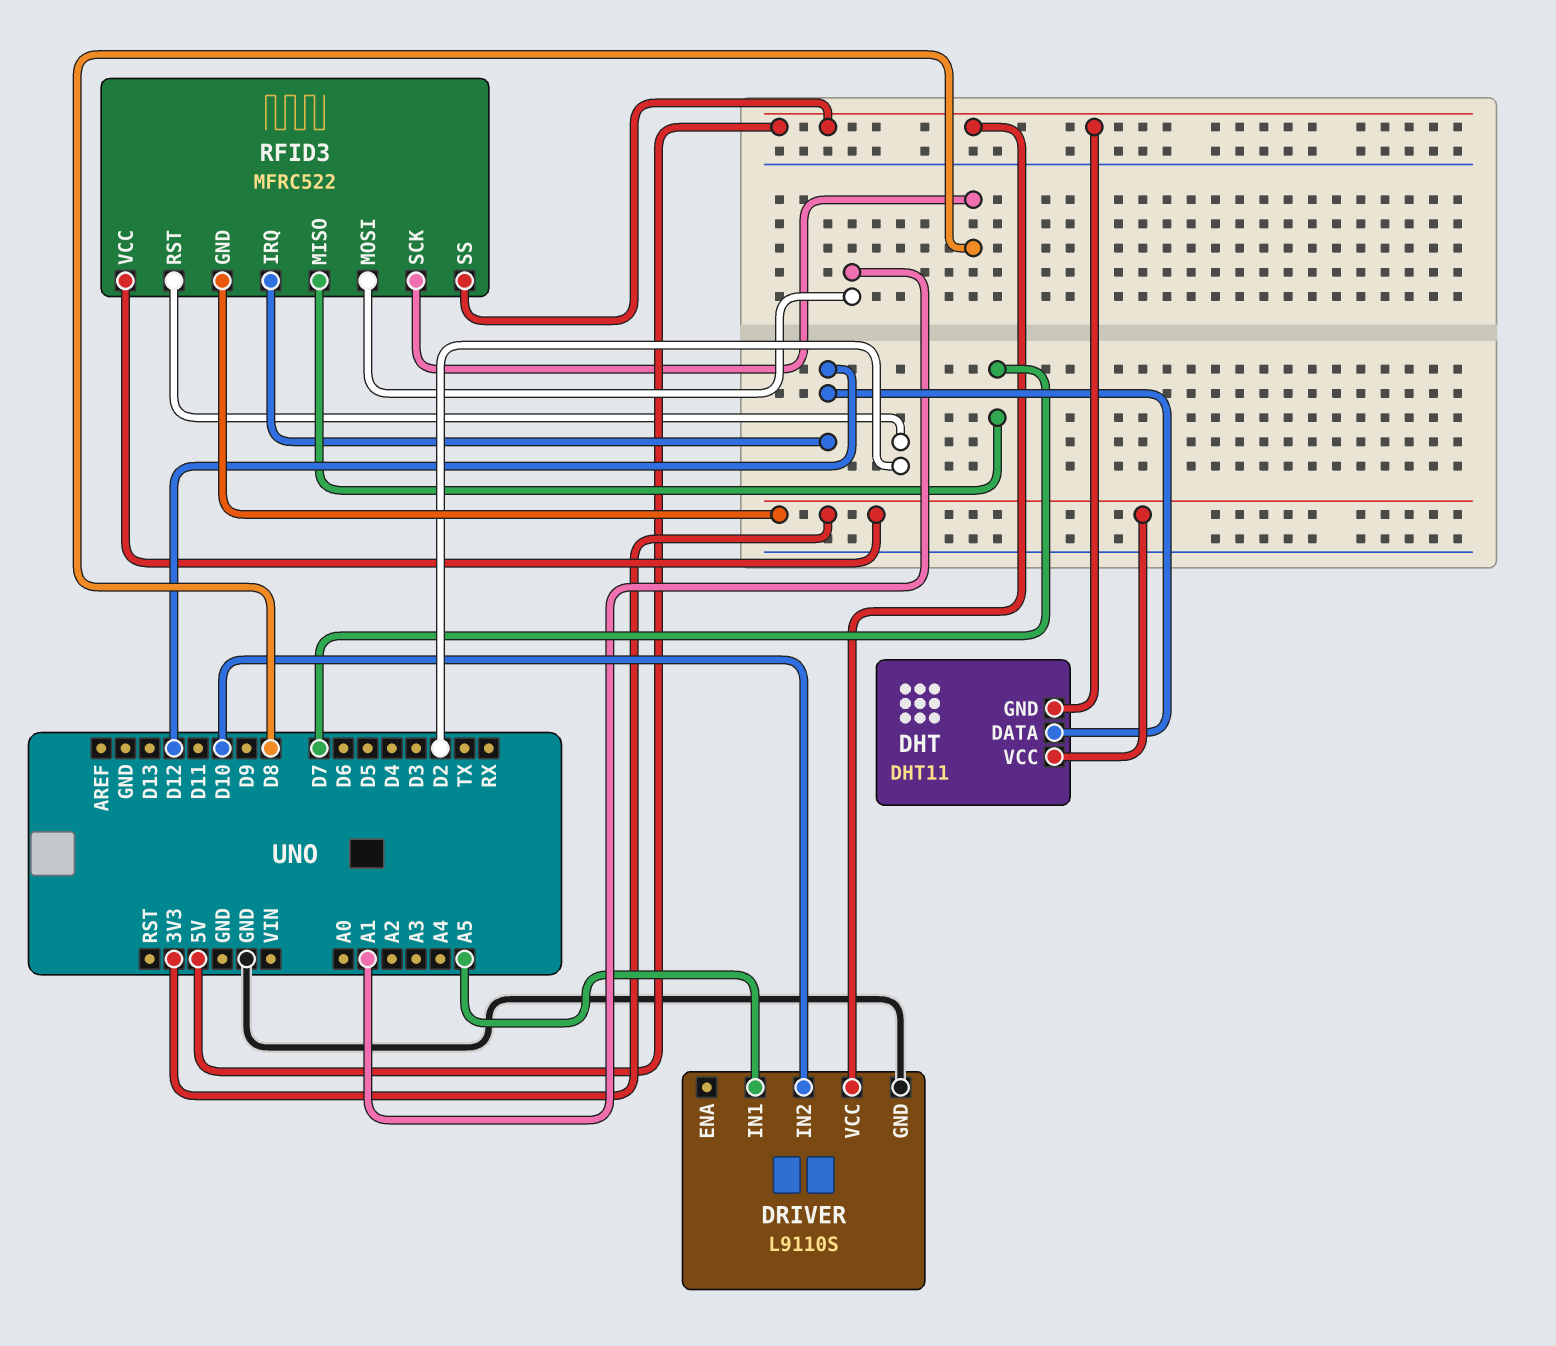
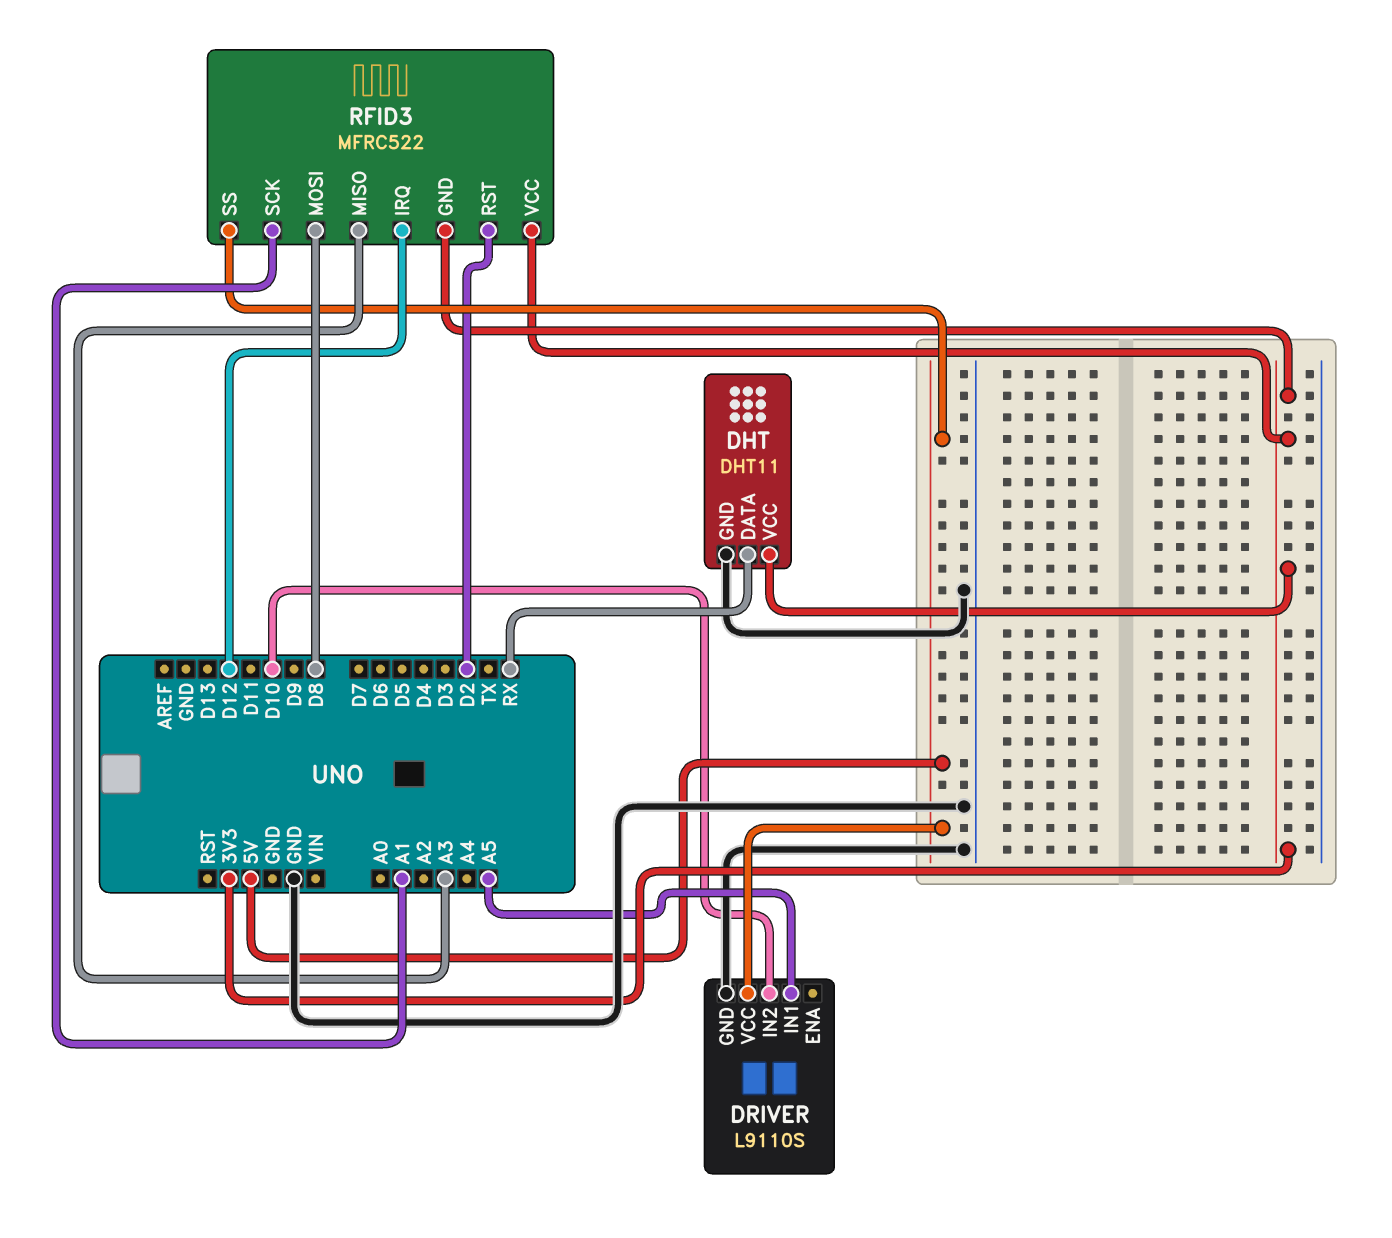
DHT pin DATA: D12 -> RX
DHT pin GND: 5V -> GND
RFID3 pin MISO: D7 -> A3
RFID3 pin MOSI: A1 -> D8
RFID3 pin SCK: D8 -> A1

